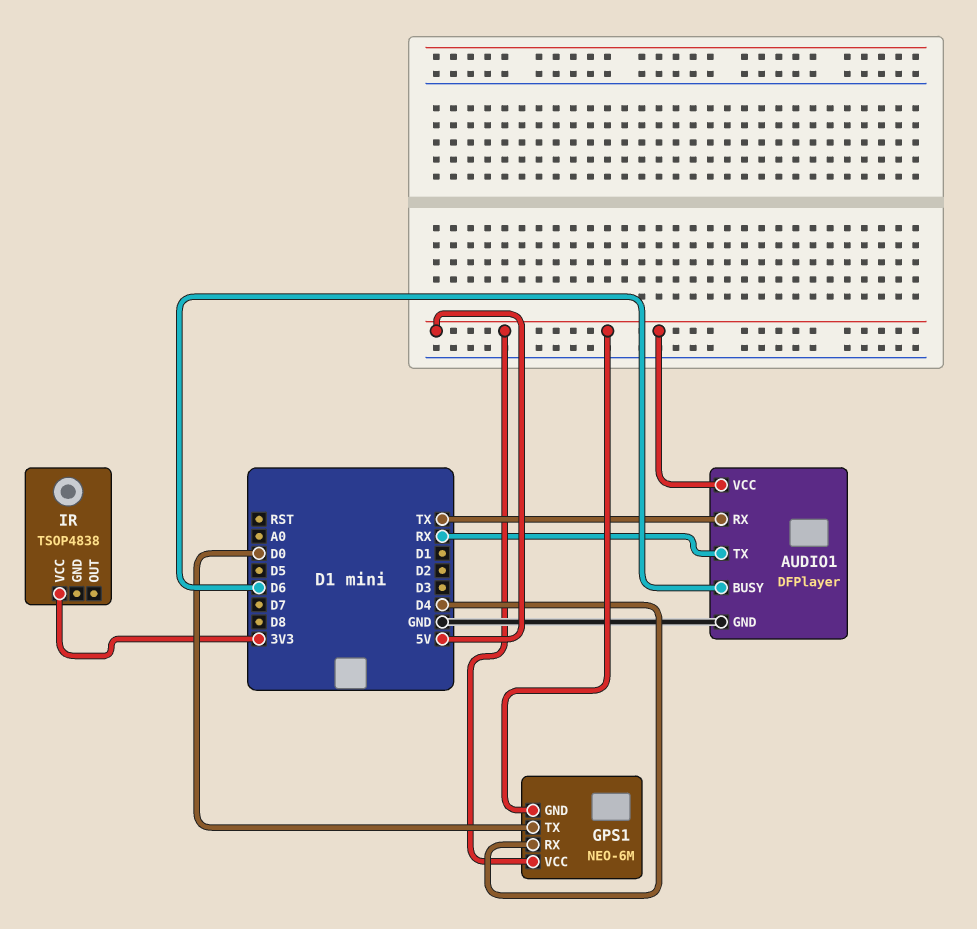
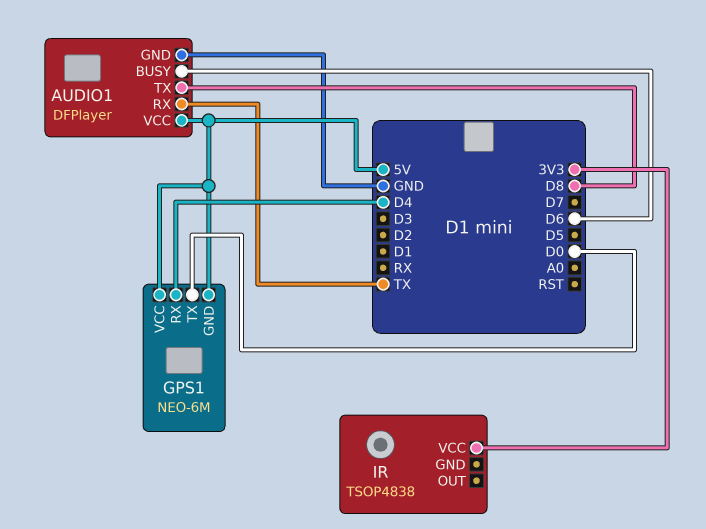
AUDIO1 pin TX: RX -> D8

